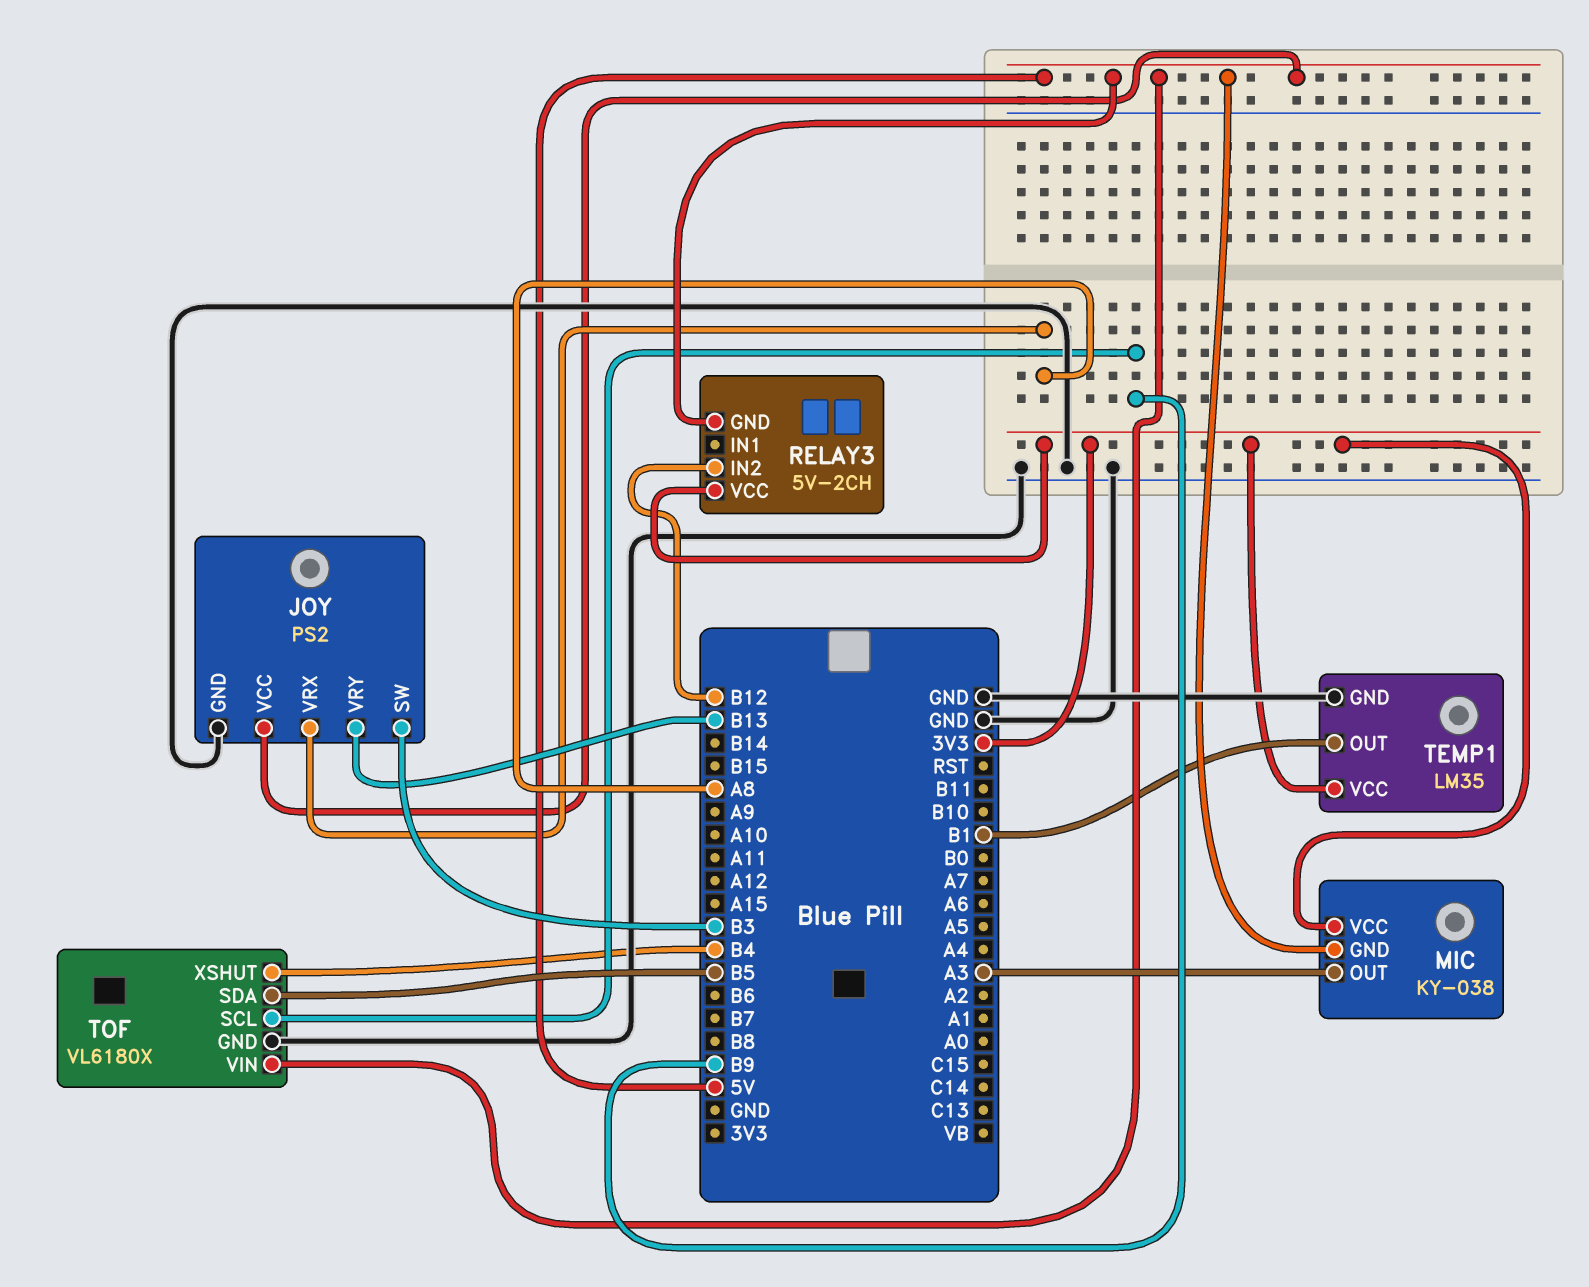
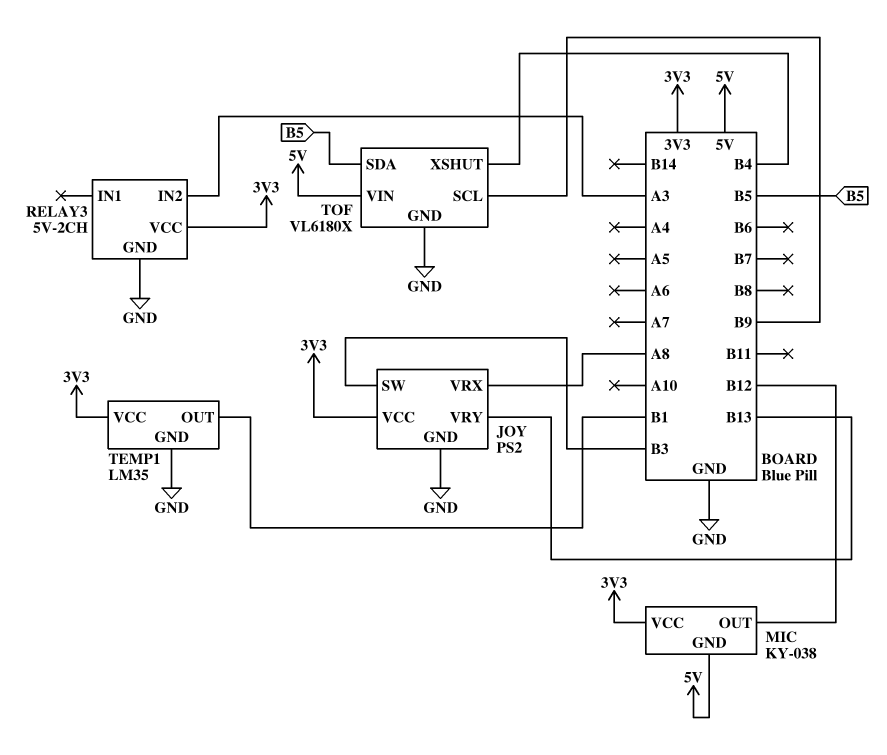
JOY pin VCC: 5V -> 3V3
MIC pin OUT: A3 -> B12
RELAY3 pin GND: 5V -> GND
RELAY3 pin IN2: B12 -> A3

